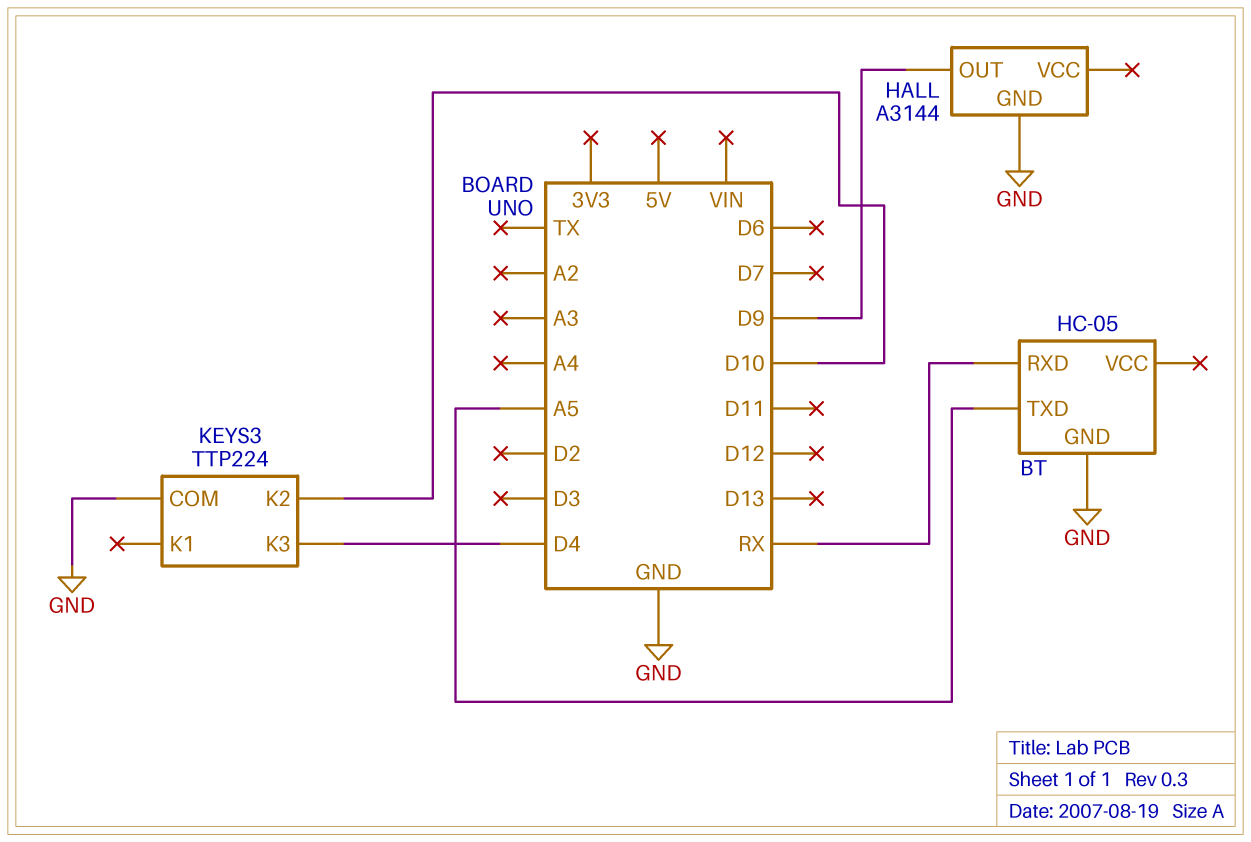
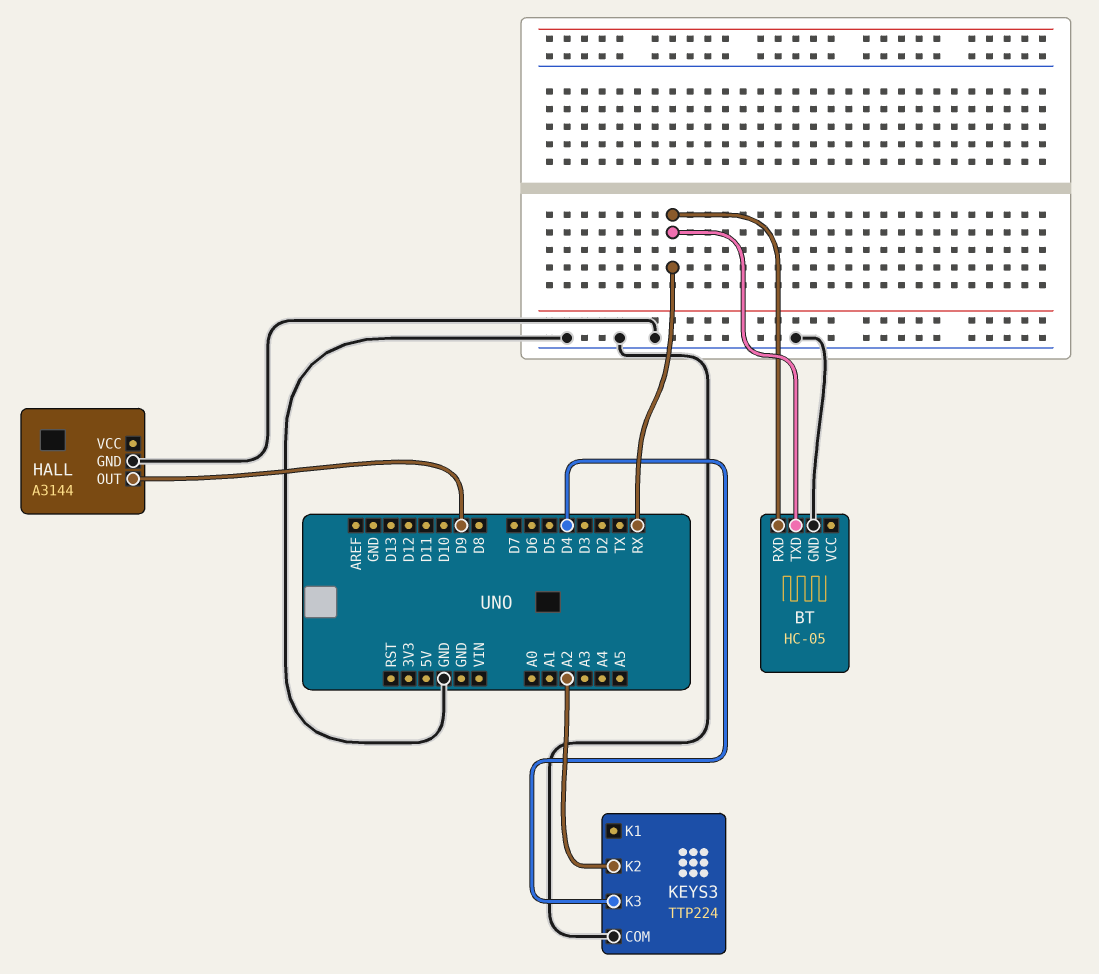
BT pin TXD: A5 -> RX
KEYS3 pin K2: D10 -> A2

